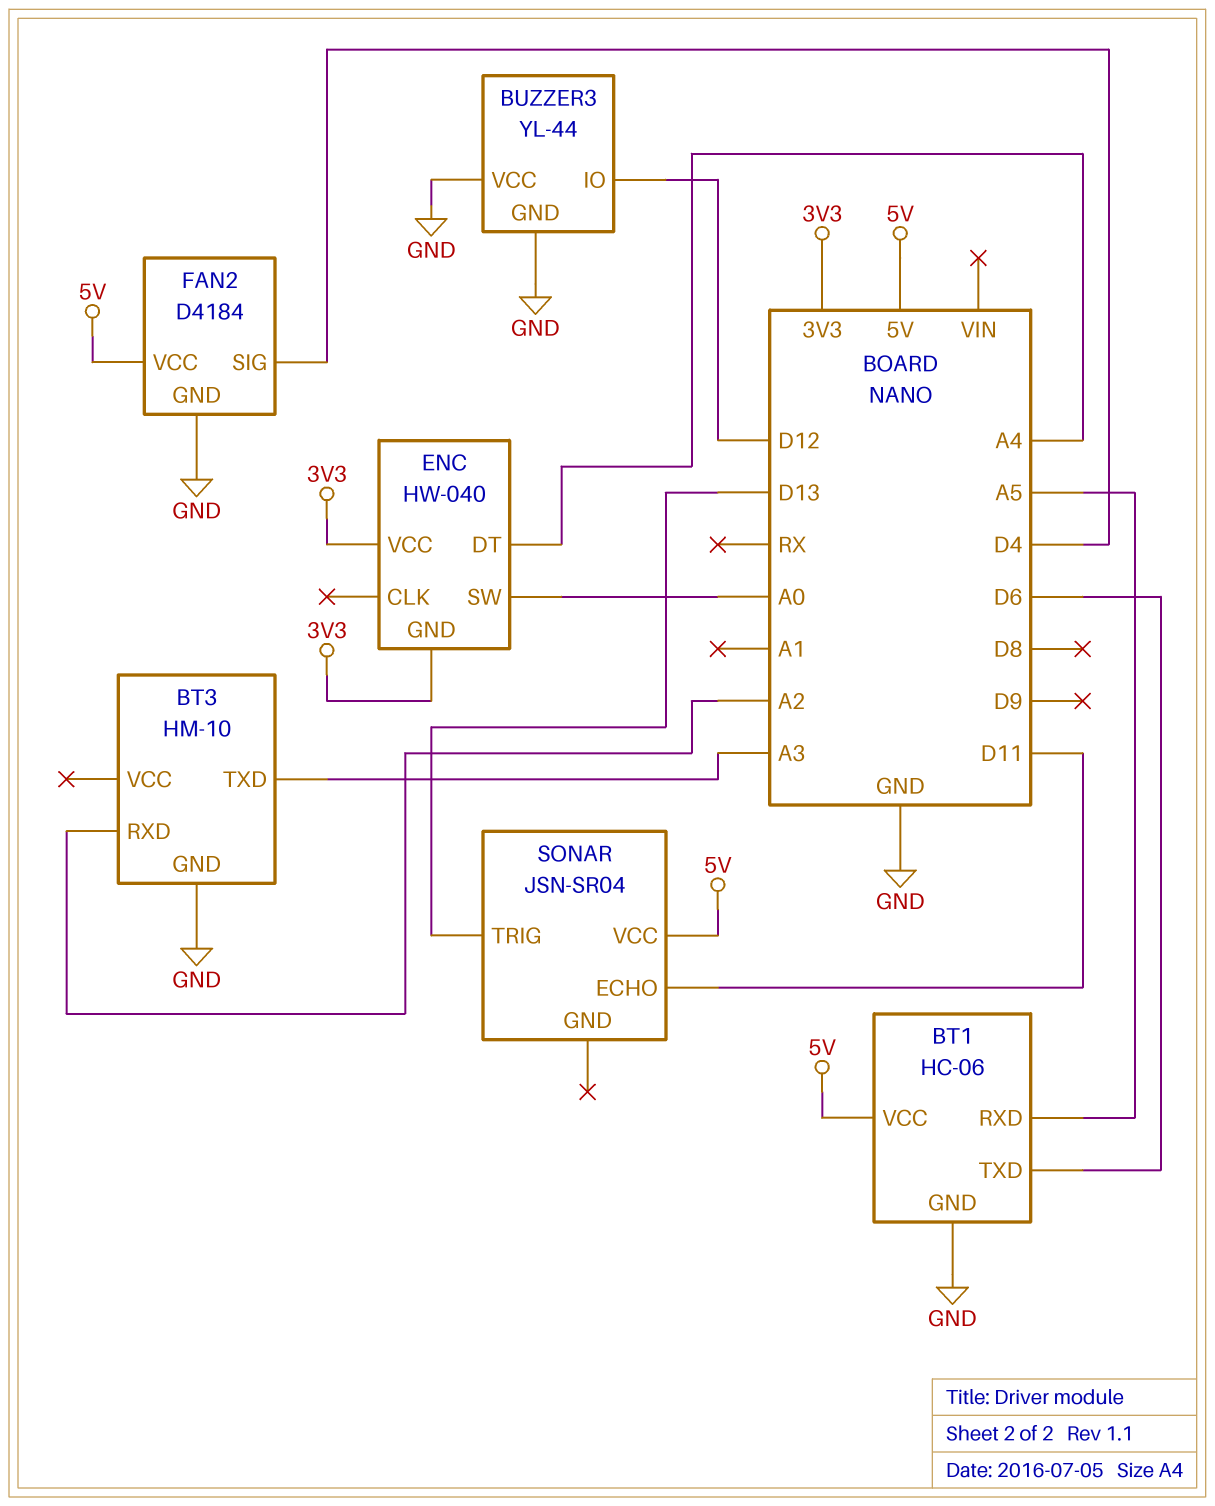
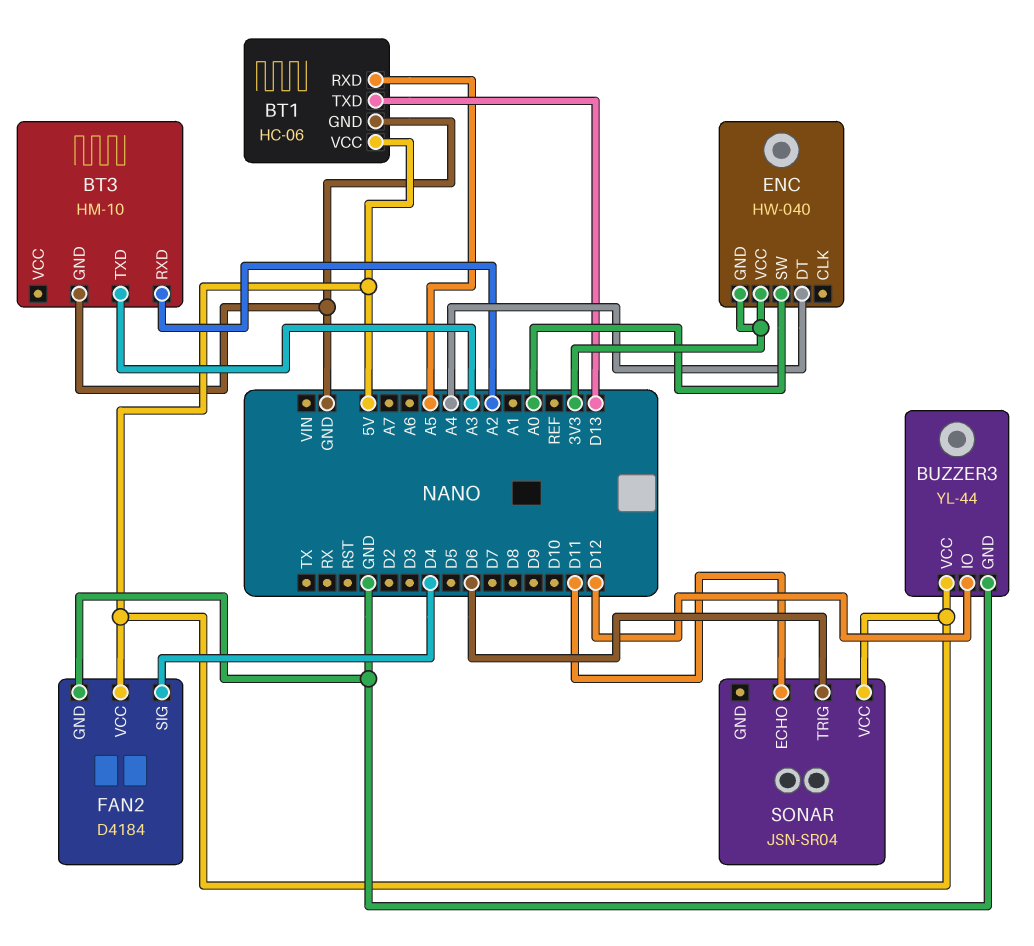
BT1 pin TXD: D6 -> D13
BUZZER3 pin VCC: GND -> 5V
SONAR pin TRIG: D13 -> D6

